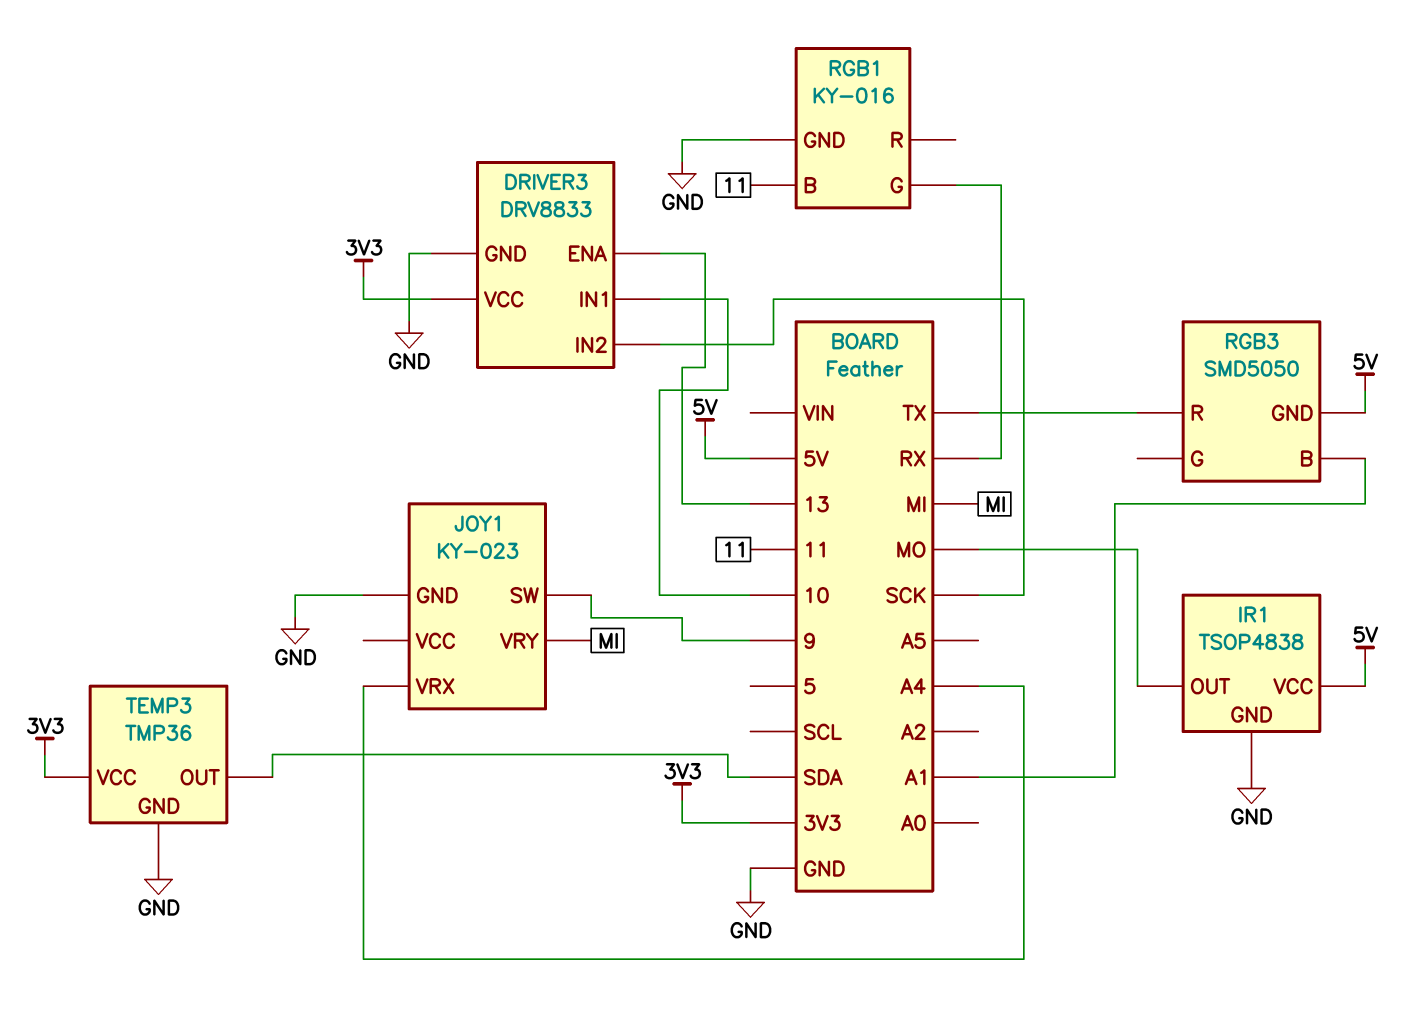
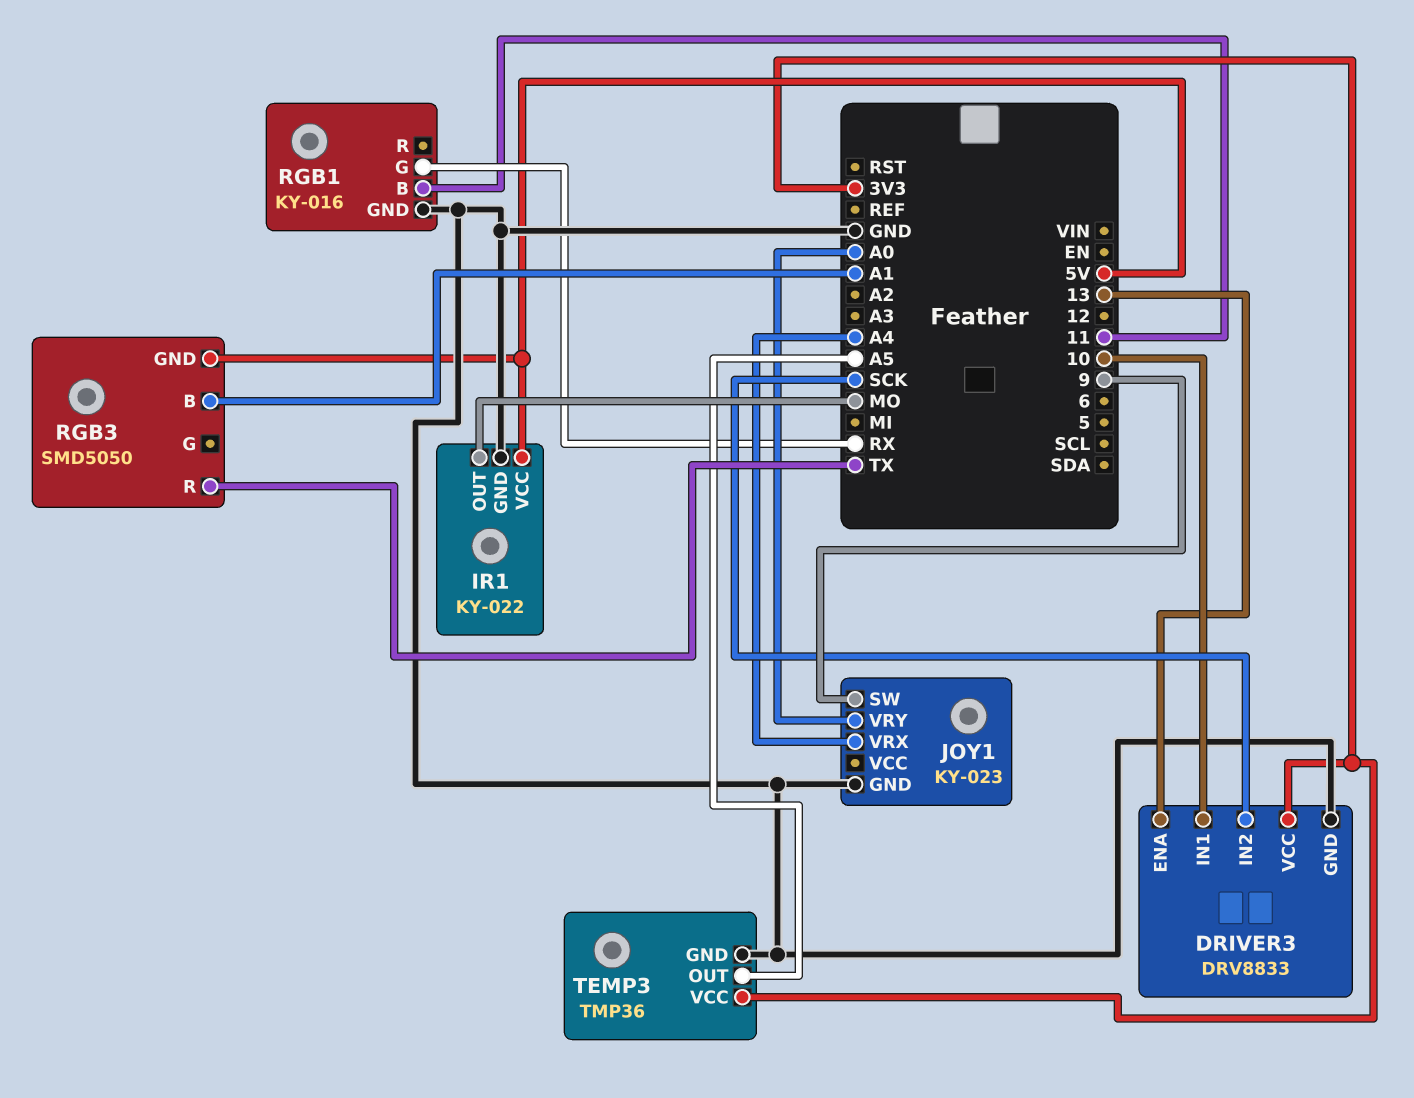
IR1: TSOP4838 -> KY-022
JOY1 pin VRY: MI -> A0
TEMP3 pin OUT: SDA -> A5

